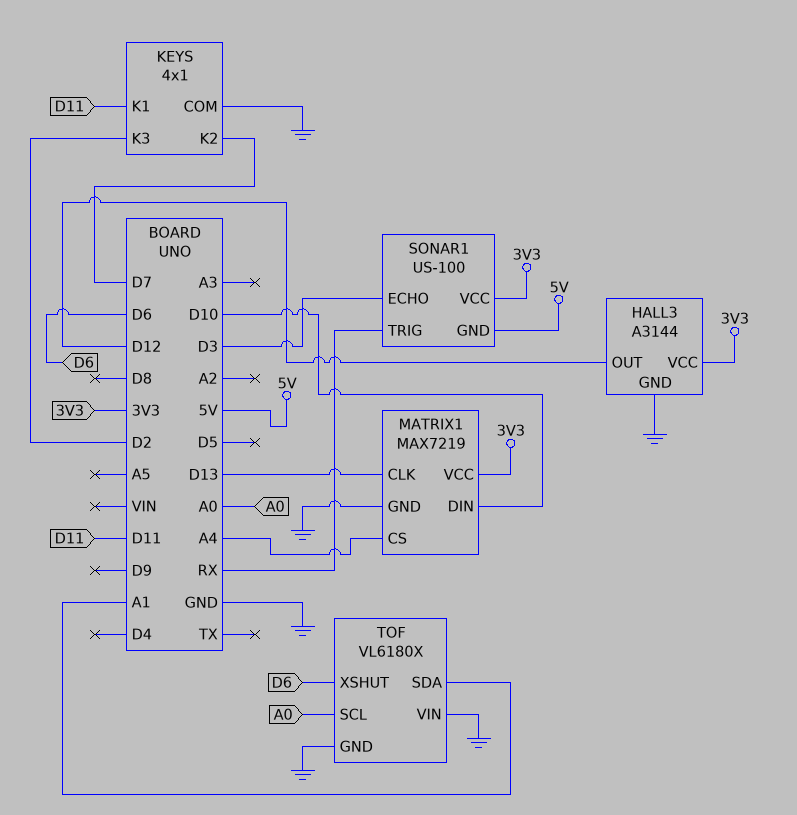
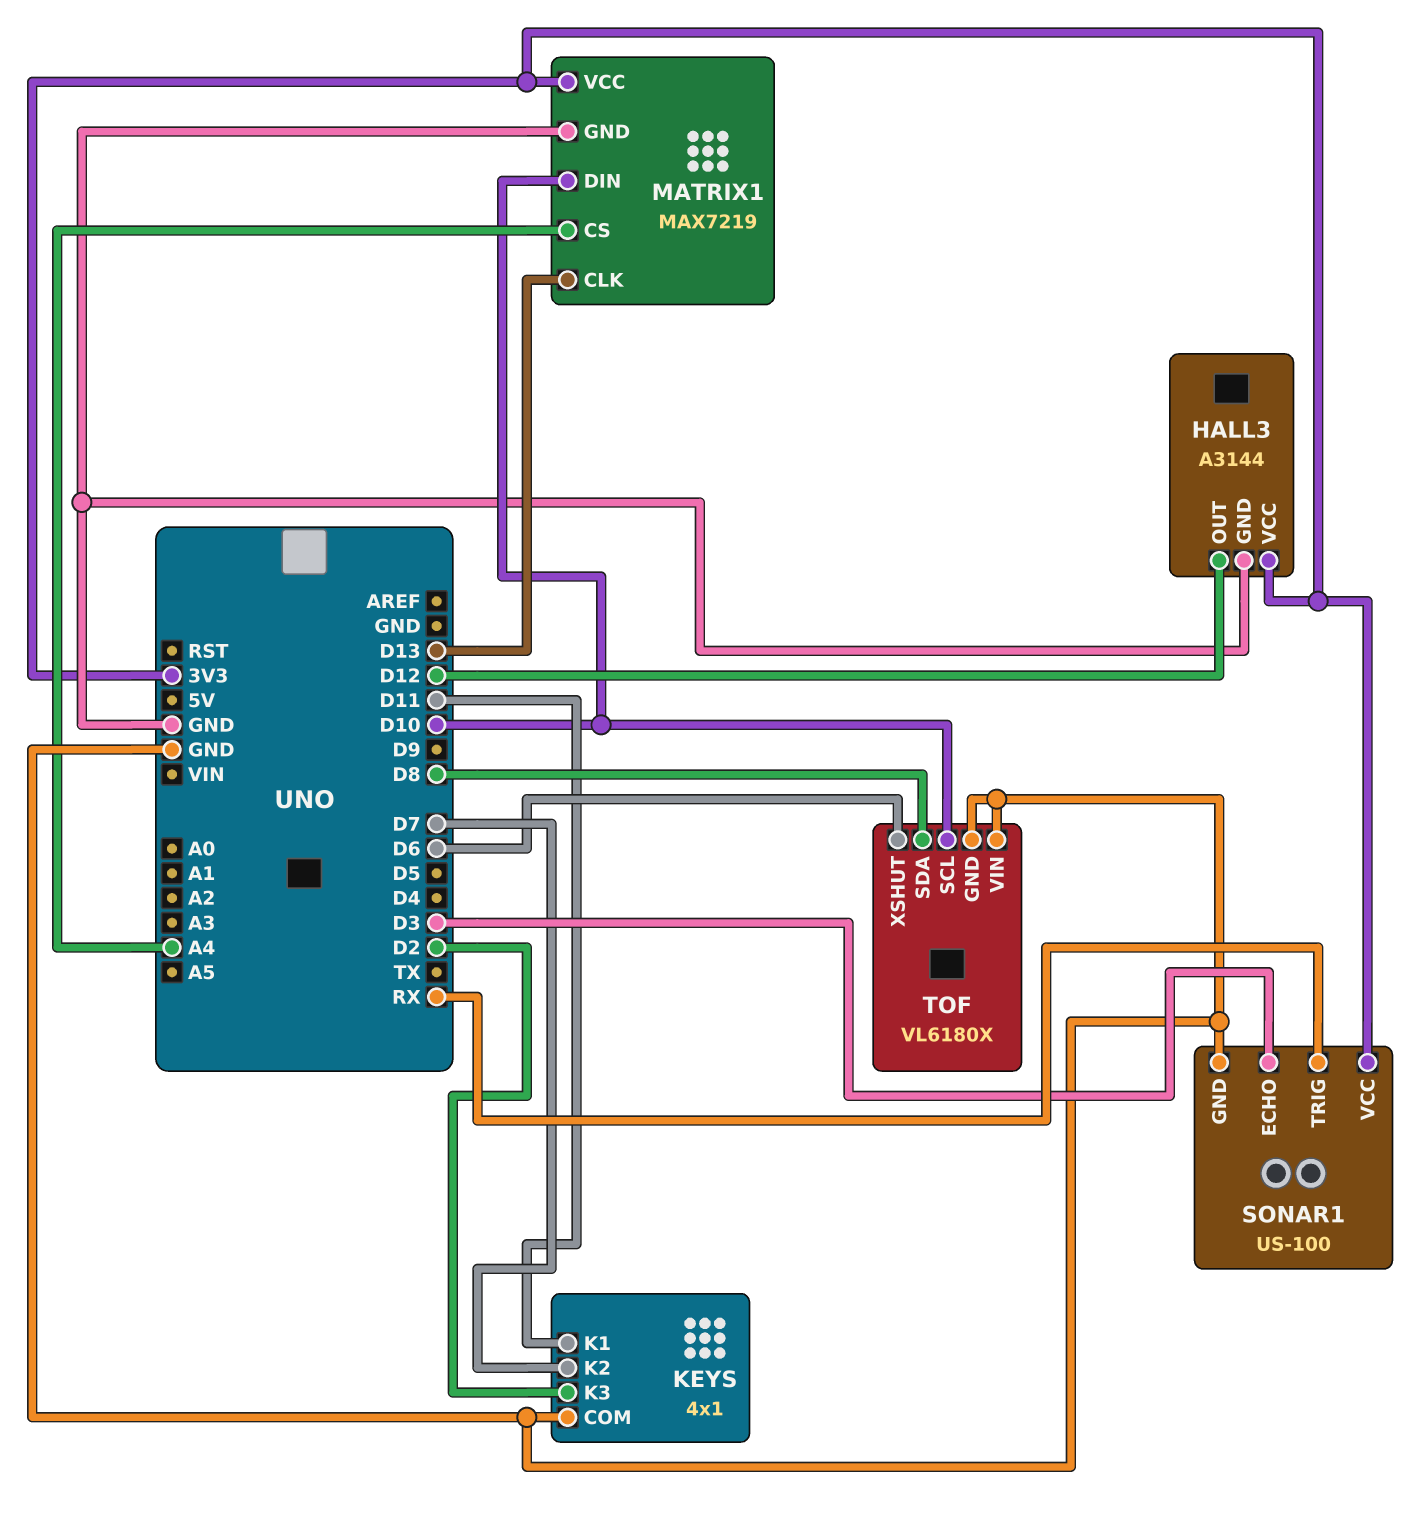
SONAR1 pin GND: 5V -> GND
TOF pin SCL: A0 -> D10
TOF pin SDA: A1 -> D8

